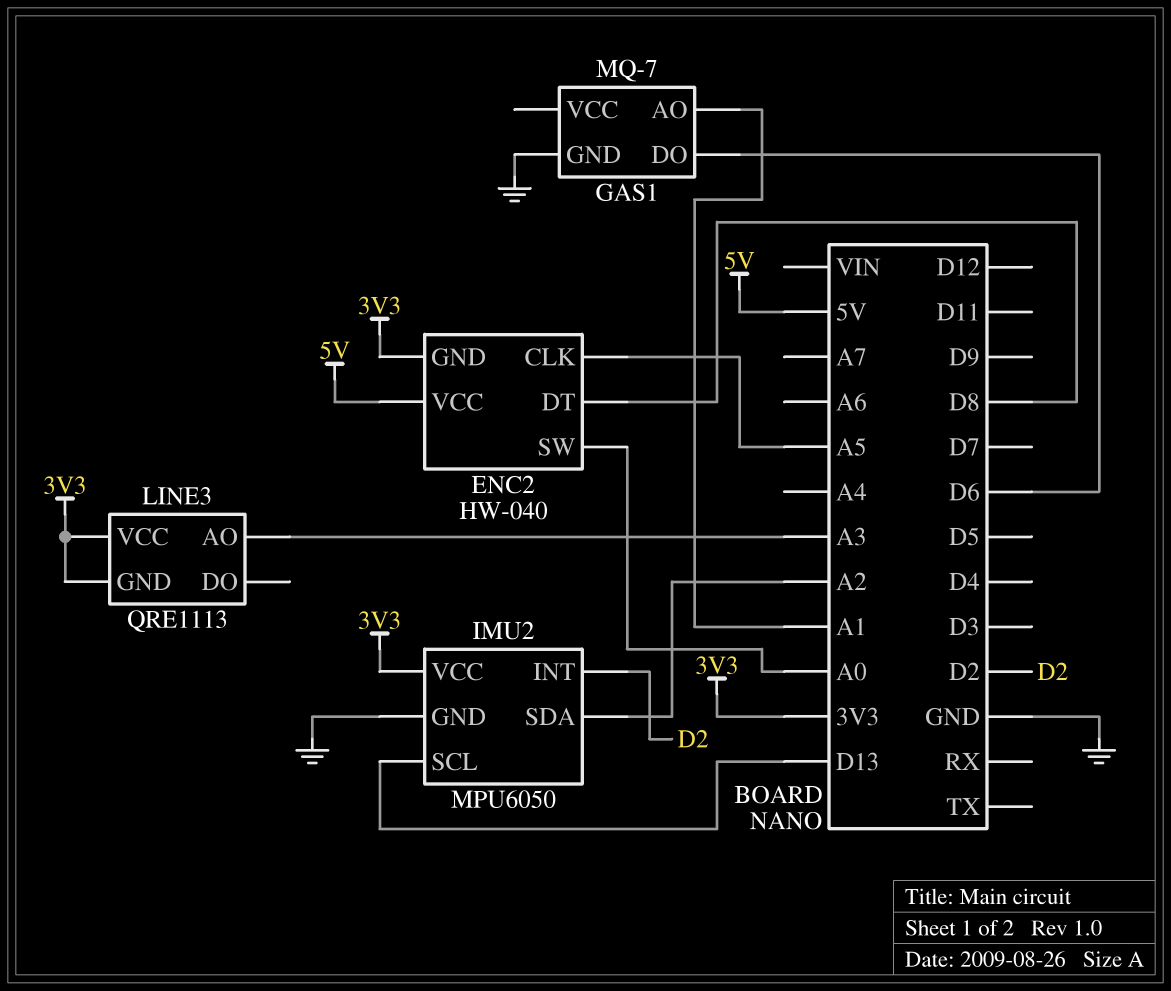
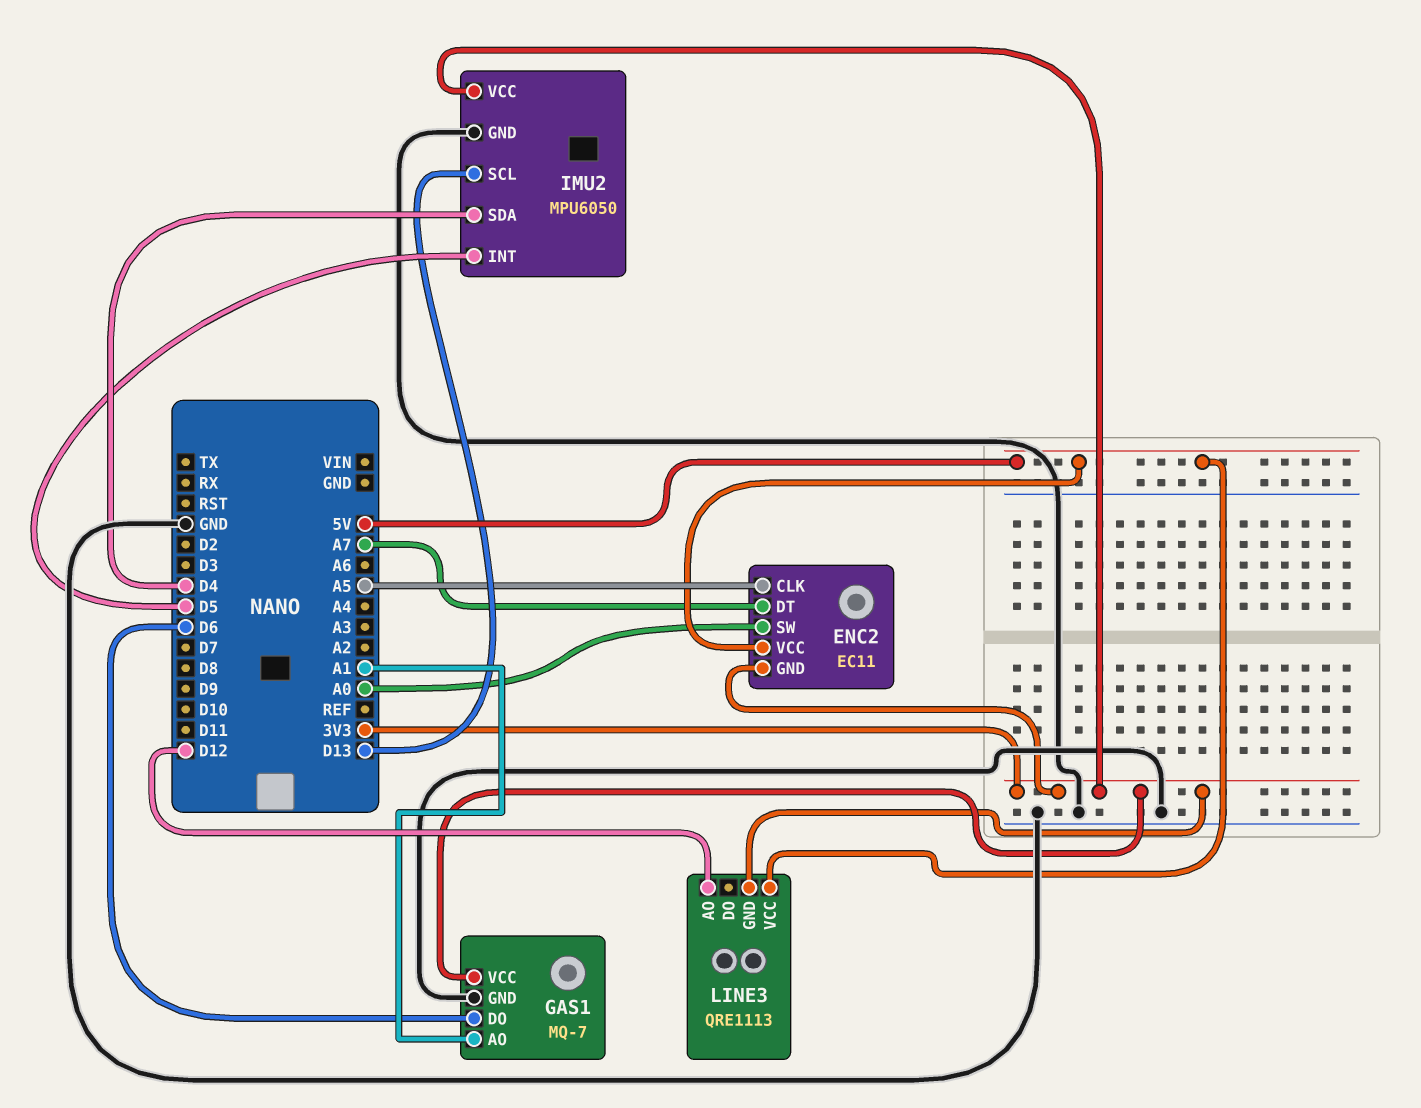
ENC2: HW-040 -> EC11
ENC2 pin DT: D8 -> A7
GAS1 pin VCC: none -> 3V3
IMU2 pin INT: D2 -> D5
IMU2 pin SDA: A2 -> D4
LINE3 pin AO: A3 -> D12
LINE3 pin VCC: 3V3 -> 5V

